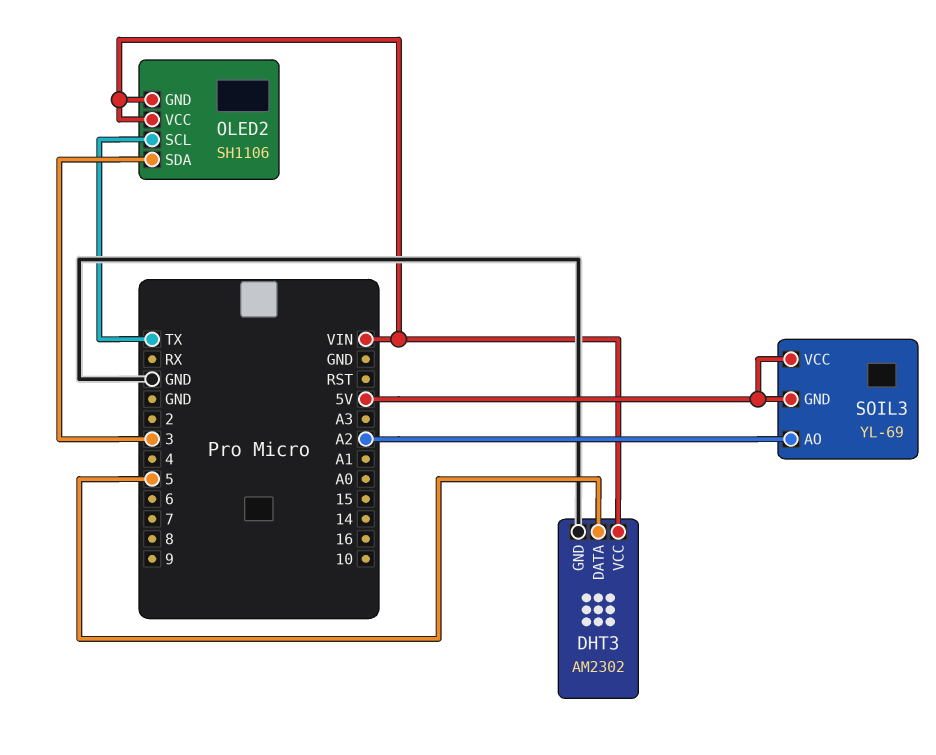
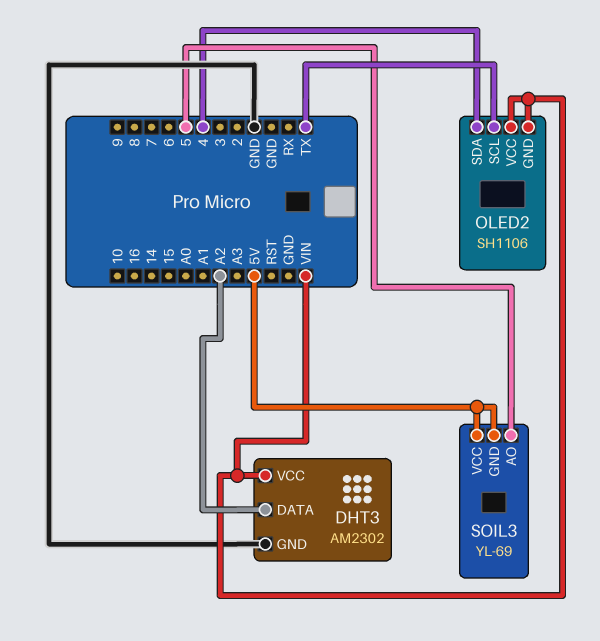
DHT3 pin DATA: 5 -> A2
OLED2 pin SDA: 3 -> 4
SOIL3 pin AO: A2 -> 5

